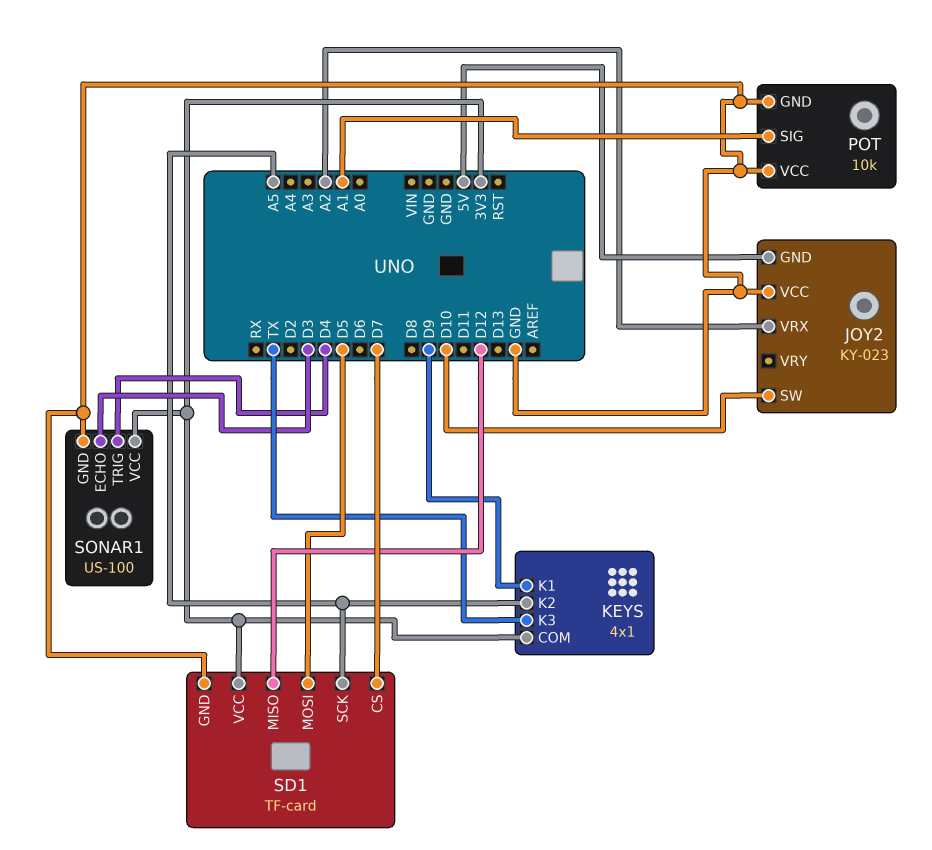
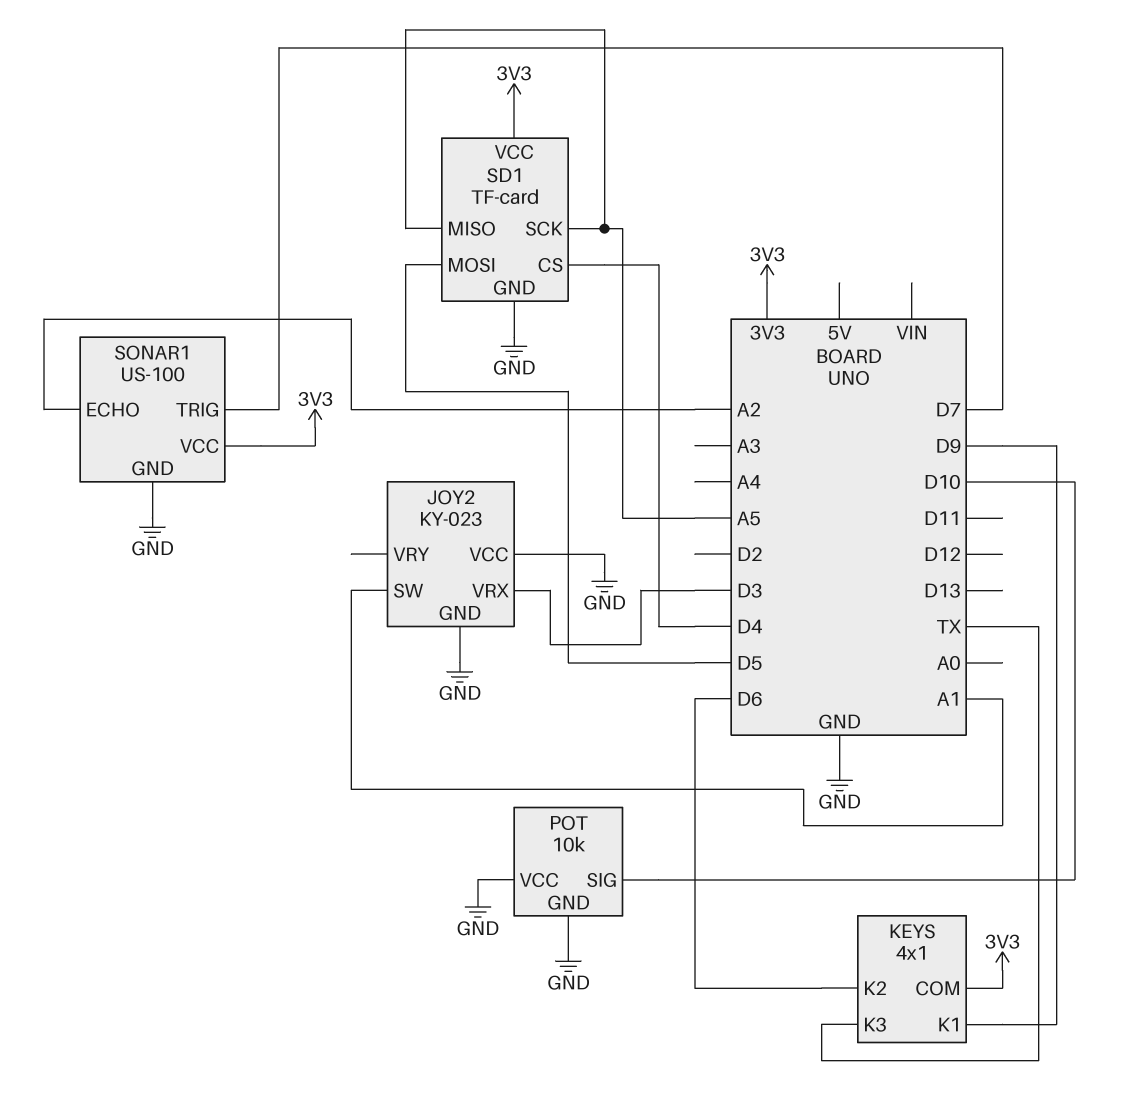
JOY2 pin GND: 5V -> GND
JOY2 pin SW: D10 -> A1
JOY2 pin VRX: A2 -> D3
KEYS pin K2: A5 -> D6
POT pin SIG: A1 -> D10
SD1 pin CS: D7 -> D4
SD1 pin MISO: D12 -> A5
SONAR1 pin ECHO: D3 -> A2
SONAR1 pin TRIG: D4 -> D7

